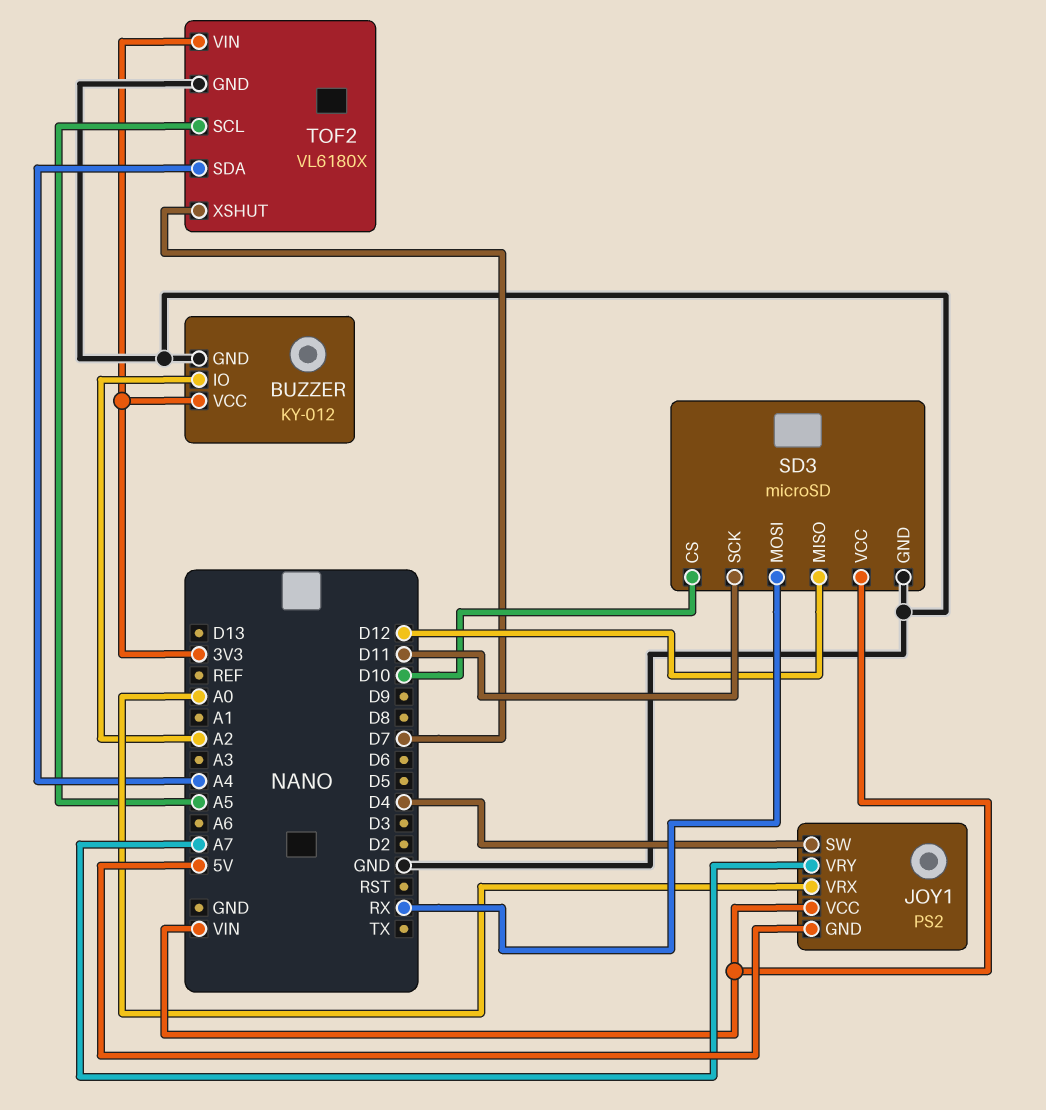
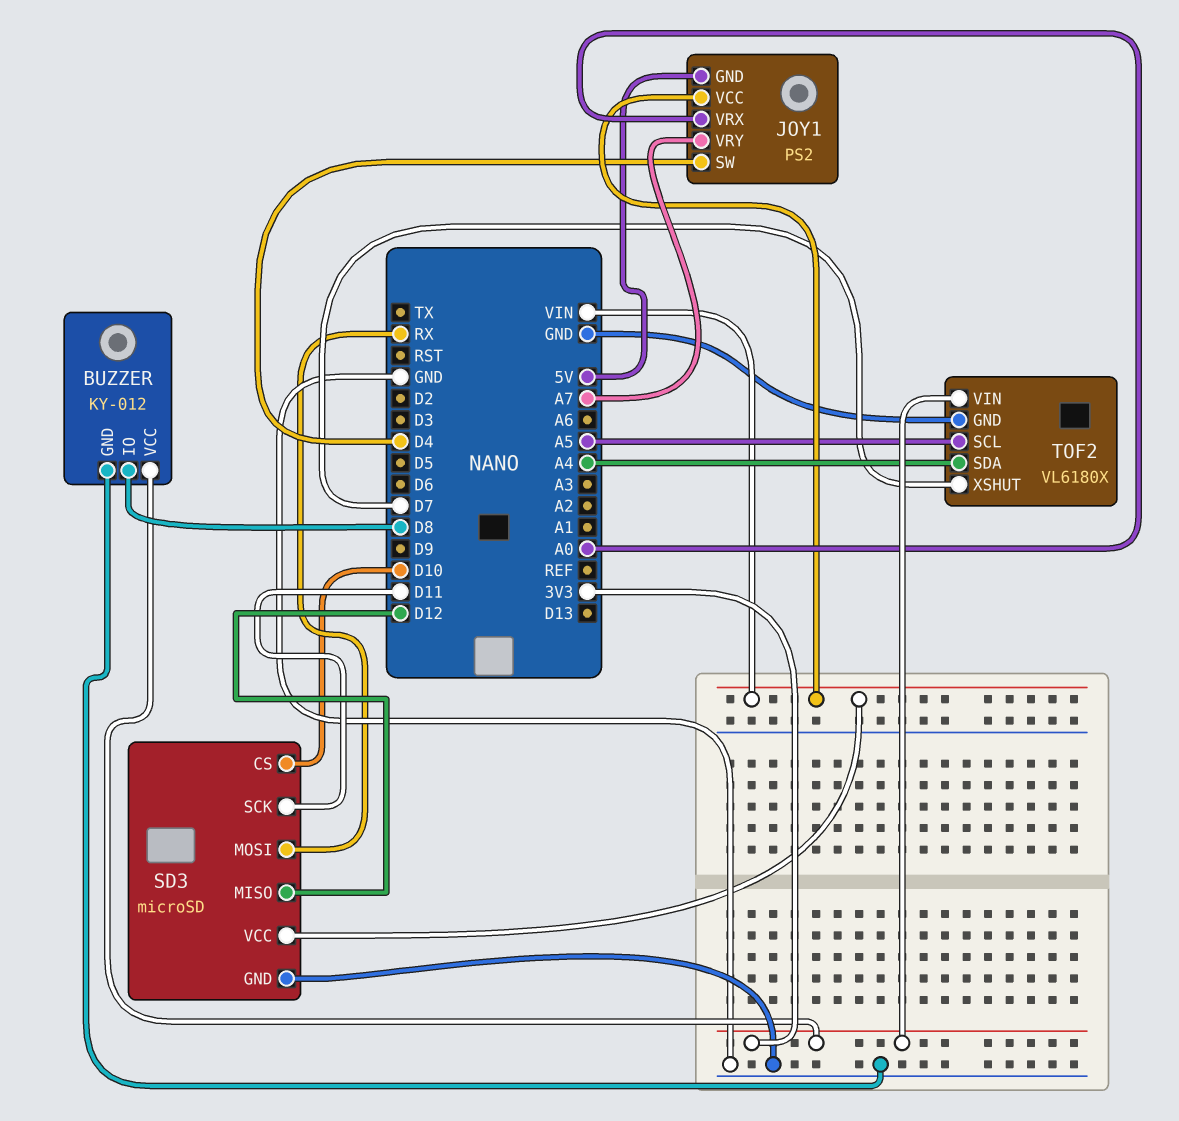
BUZZER pin IO: A2 -> D8

